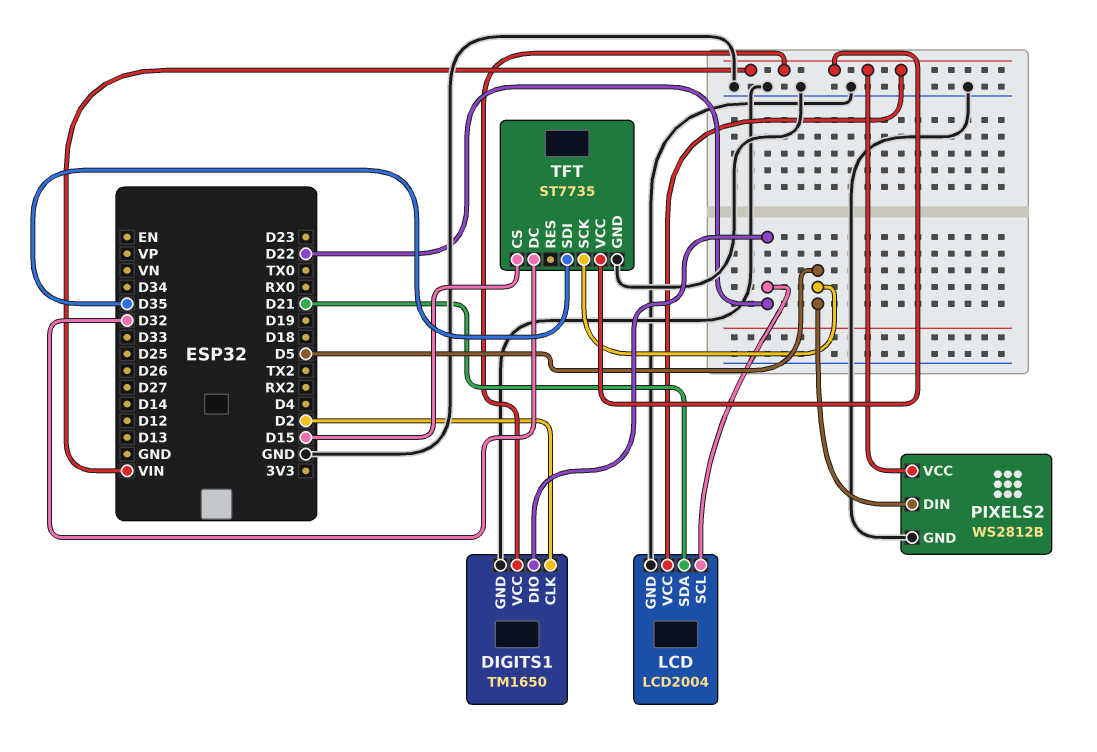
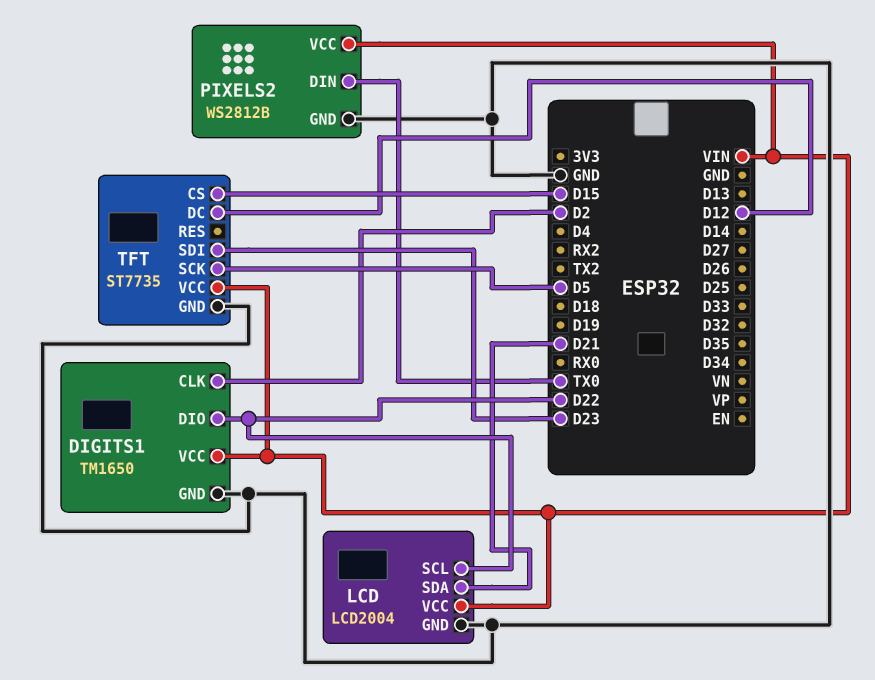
PIXELS2 pin DIN: D5 -> TX0
TFT pin DC: D32 -> D12
TFT pin SDI: D35 -> D23

